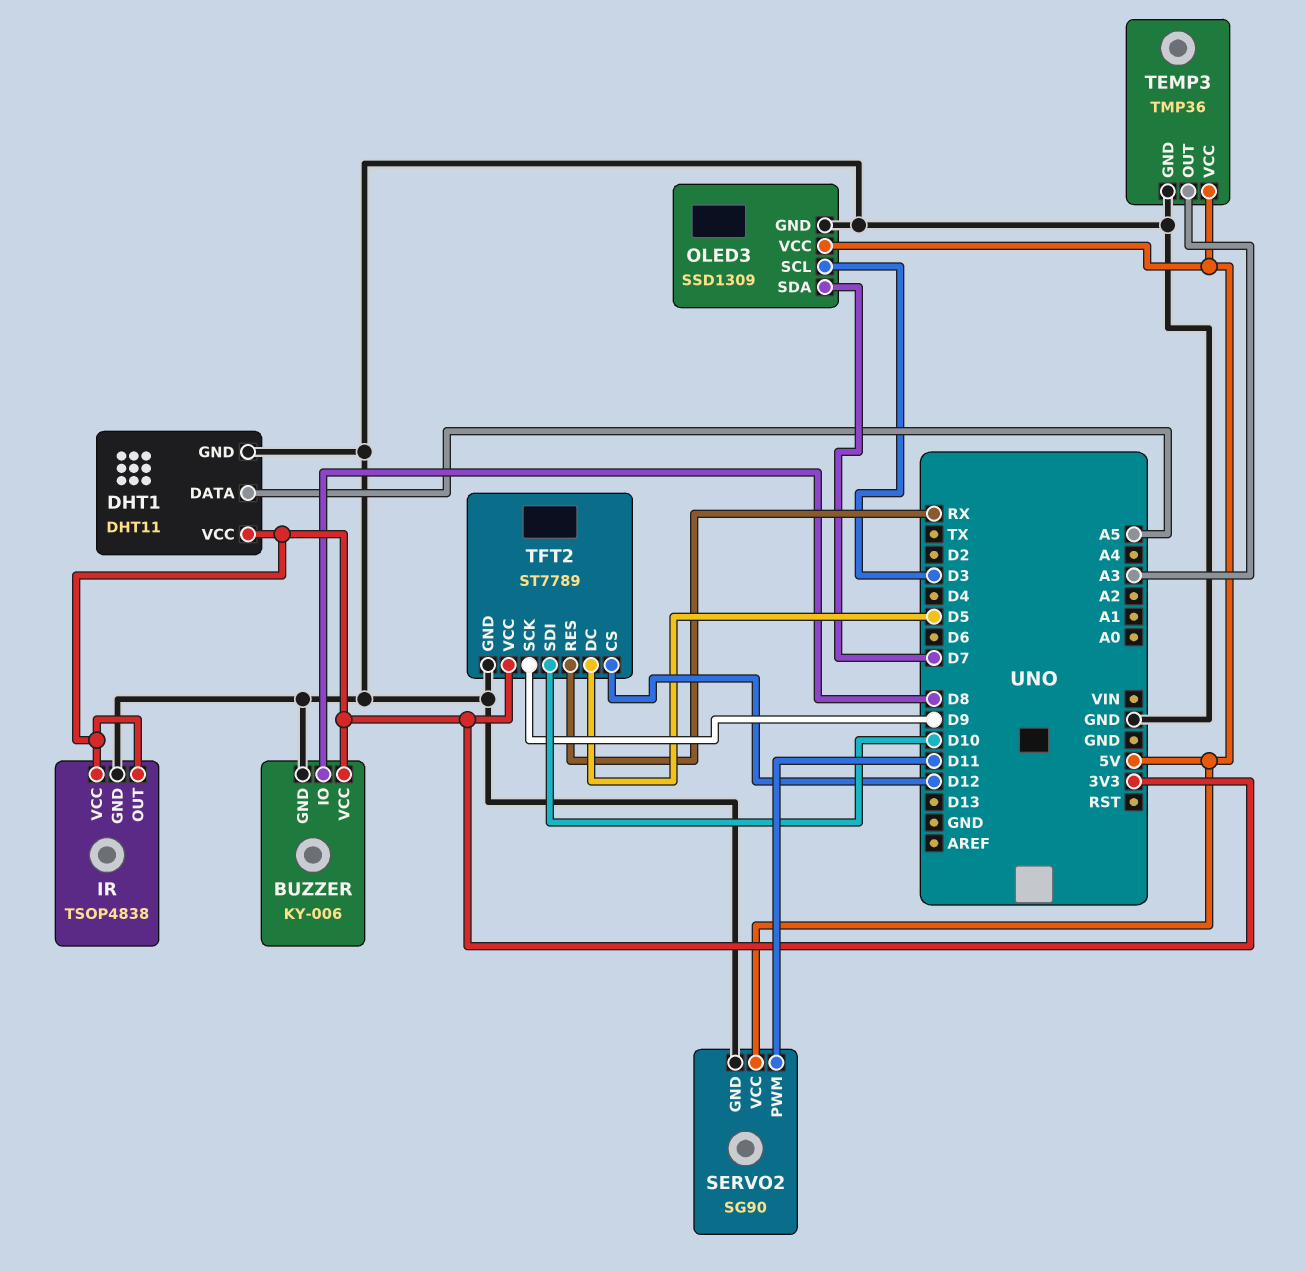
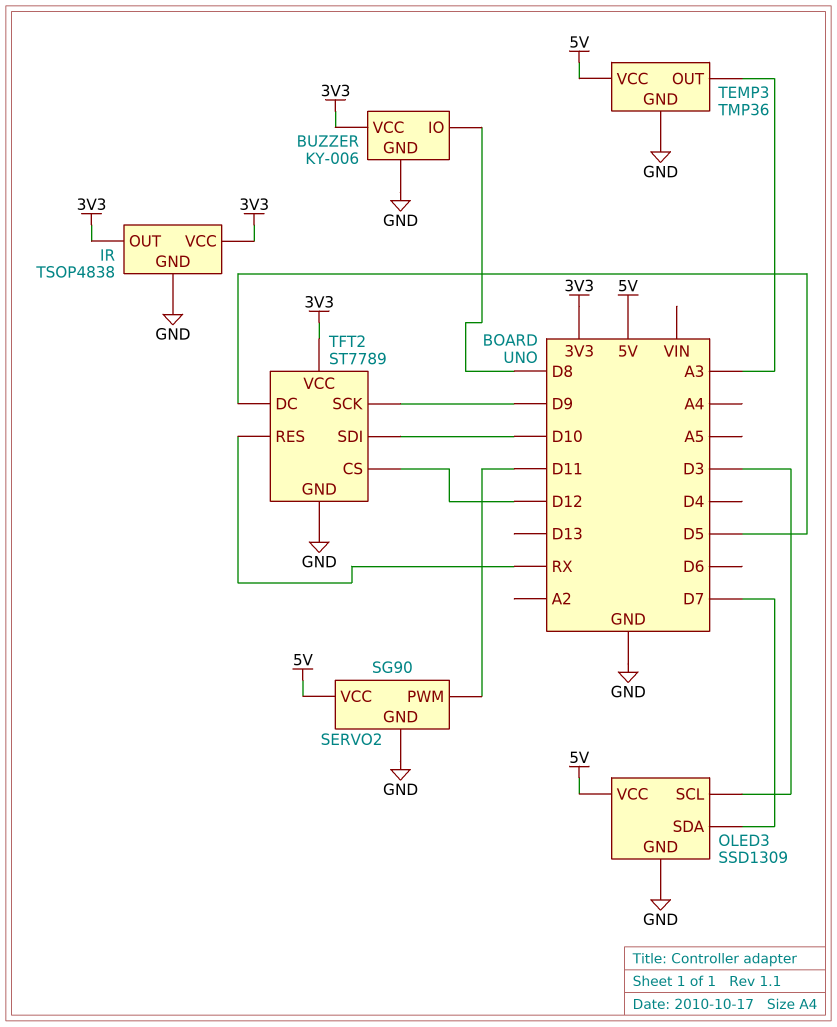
DHT1: DHT11 -> none
DHT1 pin DATA: A5 -> none
DHT1 pin GND: GND -> none
DHT1 pin VCC: 3V3 -> none

